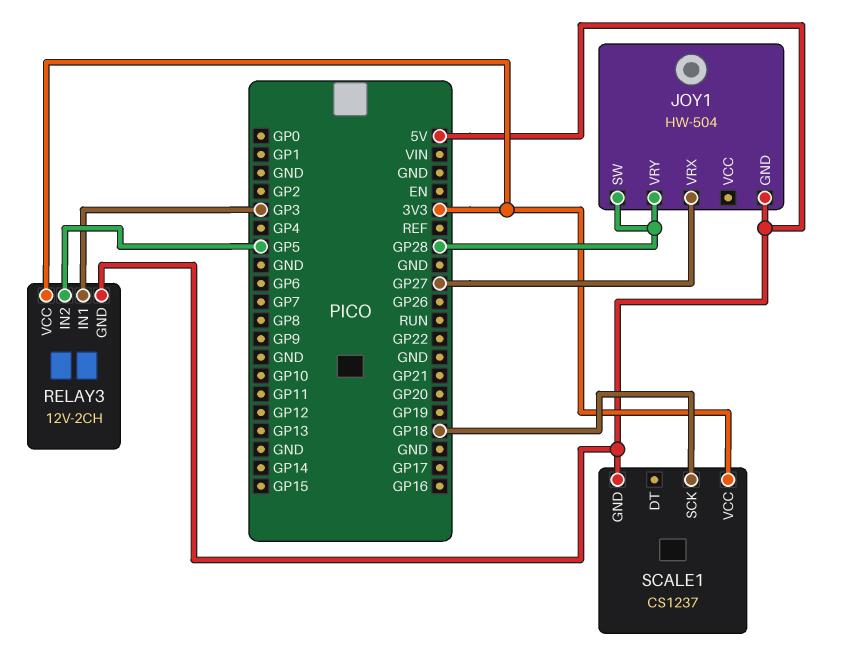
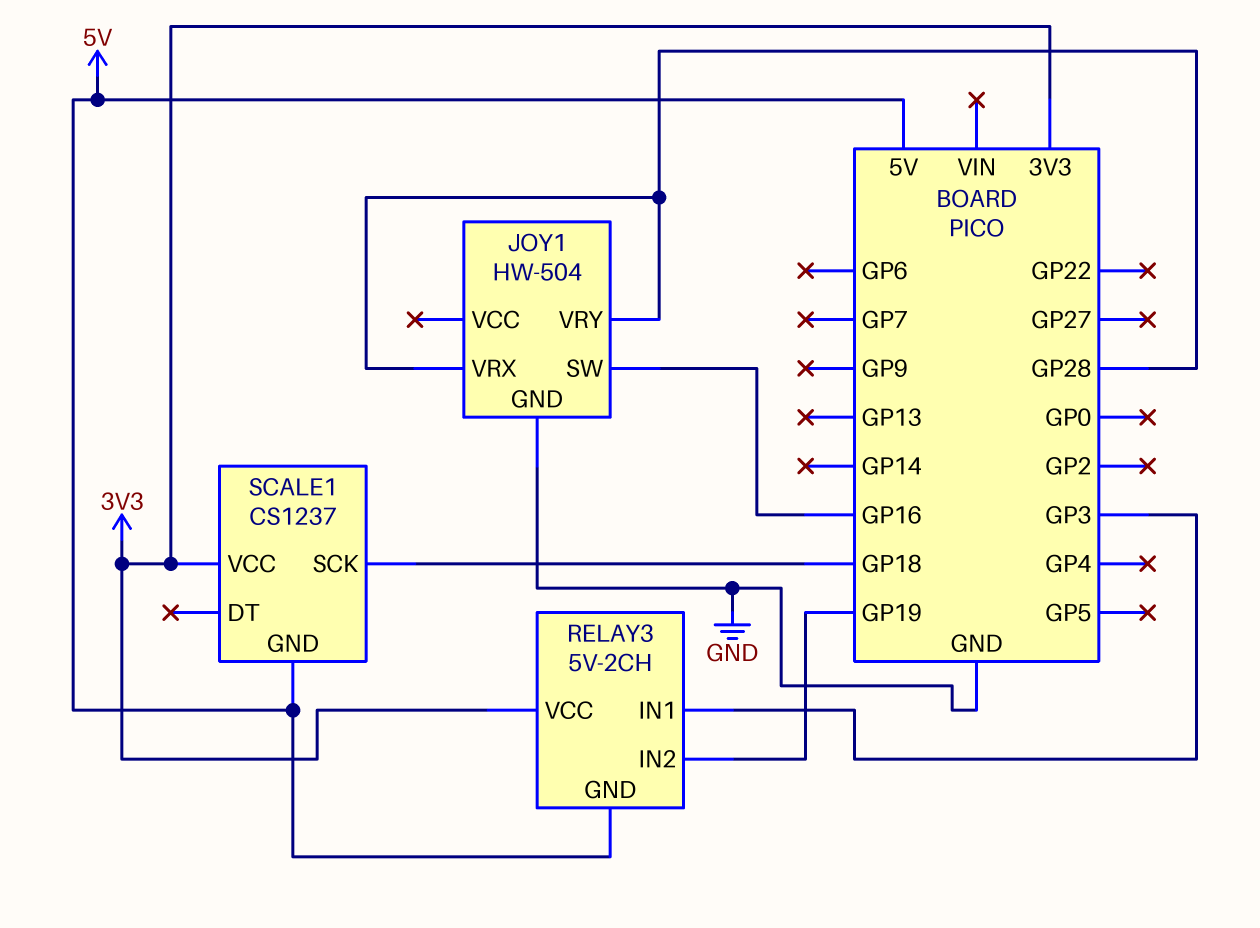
JOY1 pin GND: 5V -> GND
JOY1 pin SW: GP28 -> GP16
JOY1 pin VRX: GP27 -> GP28
RELAY3: 12V-2CH -> 5V-2CH
RELAY3 pin IN2: GP5 -> GP19

